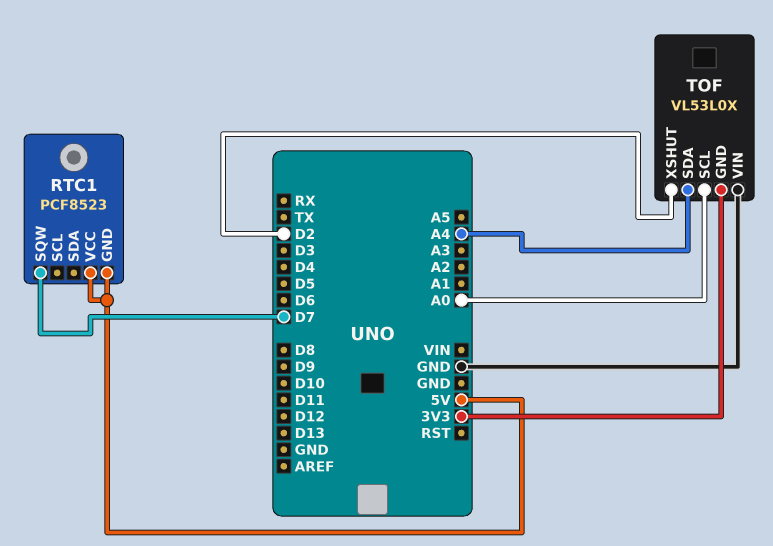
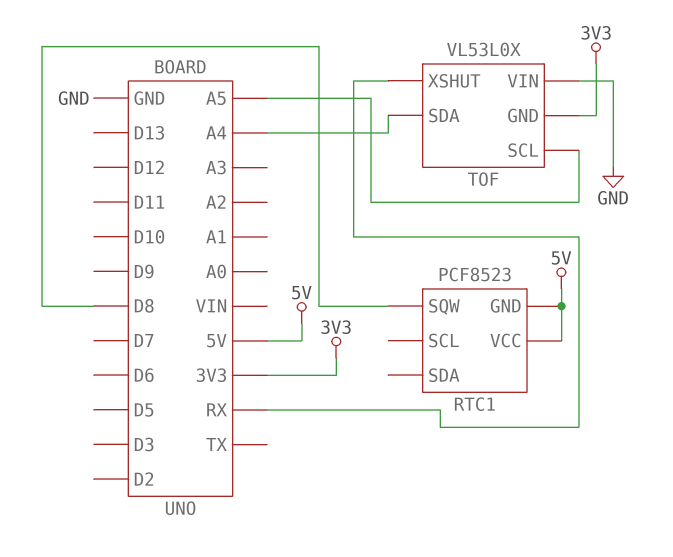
RTC1 pin SQW: D7 -> D8
TOF pin SCL: A0 -> A5
TOF pin XSHUT: D2 -> RX

